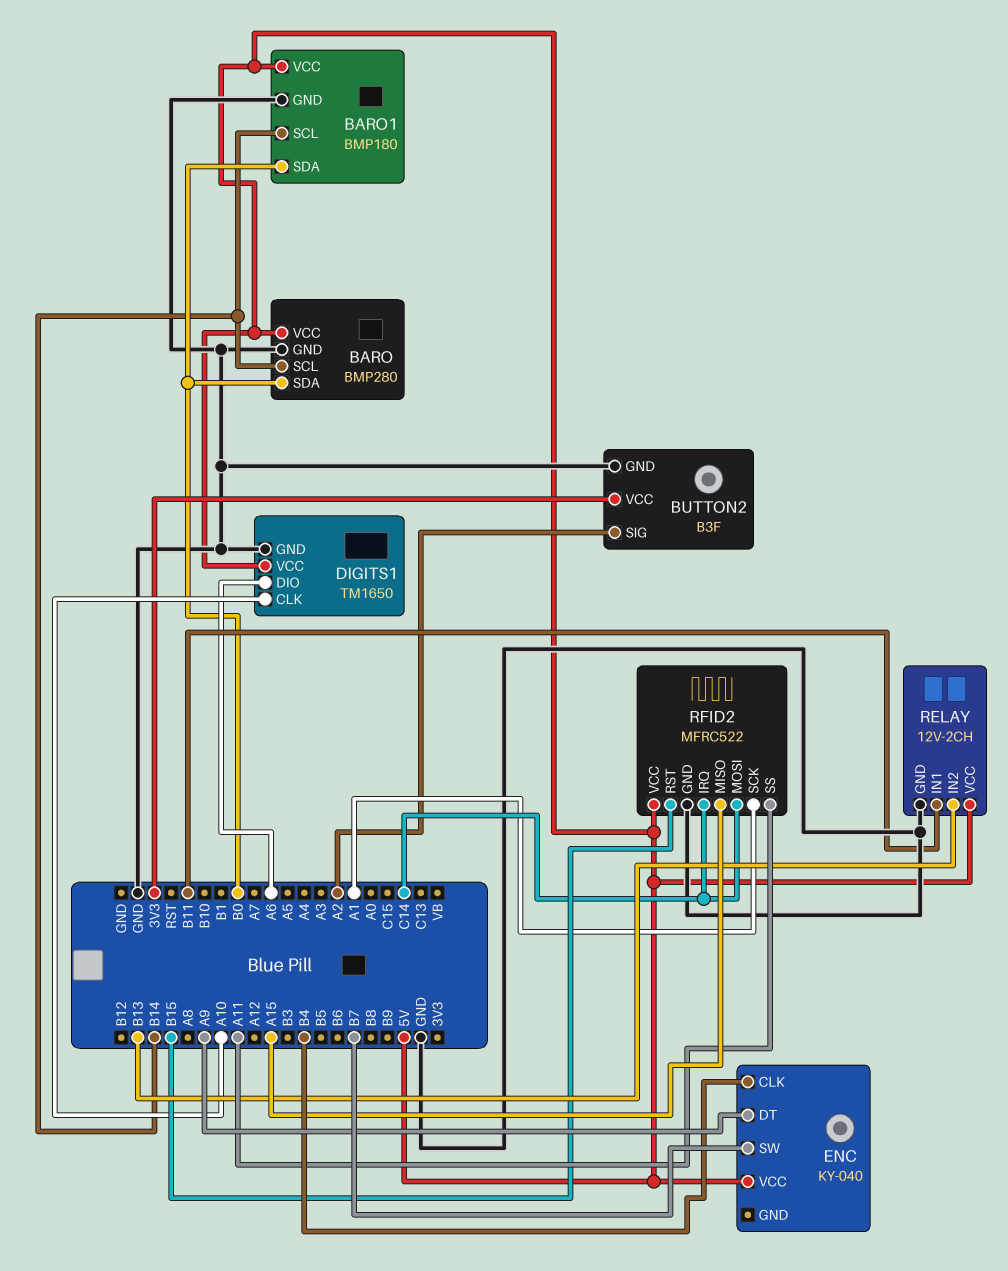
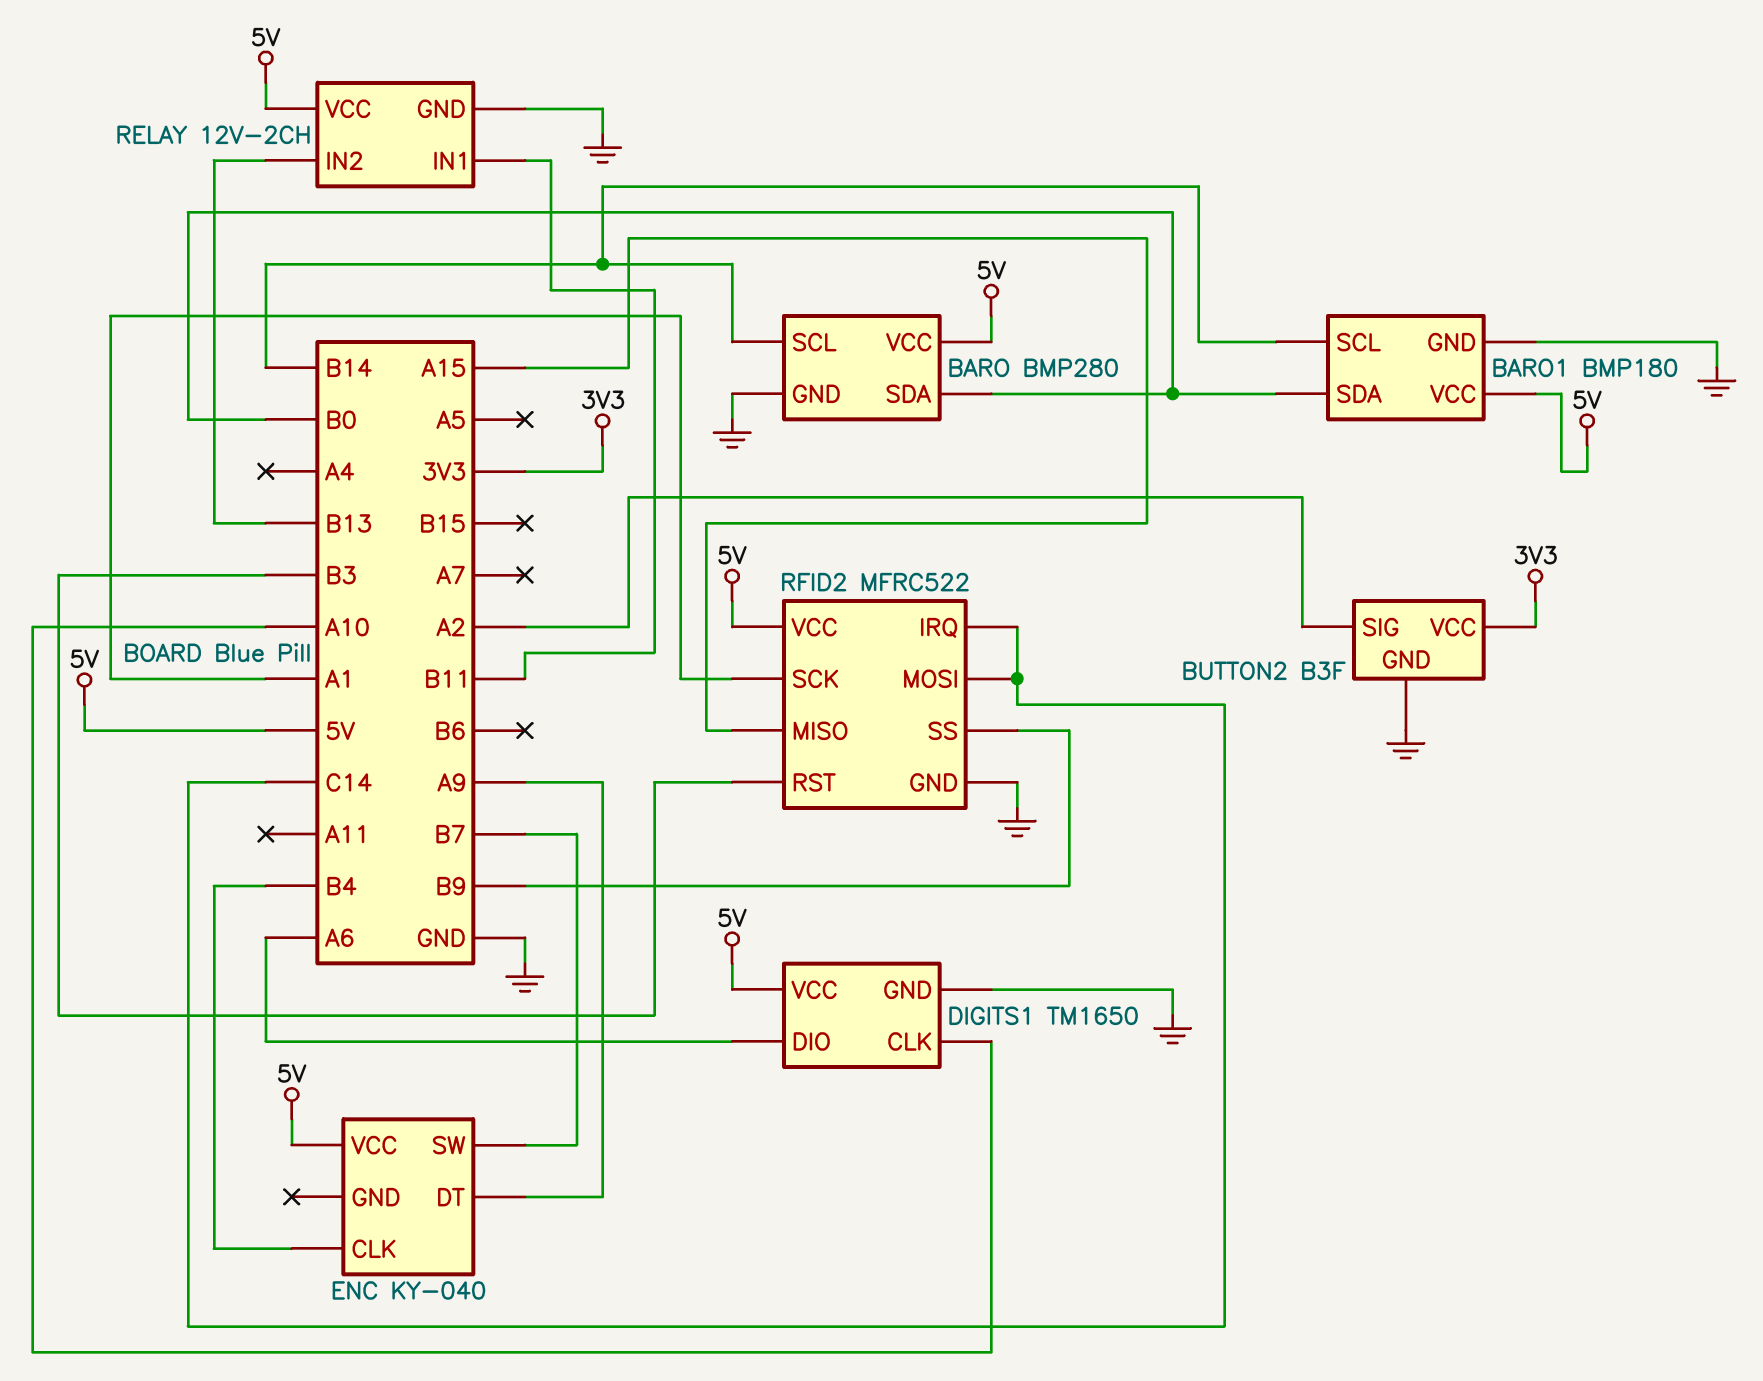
RFID2 pin RST: B15 -> B3
RFID2 pin SS: A11 -> B9

